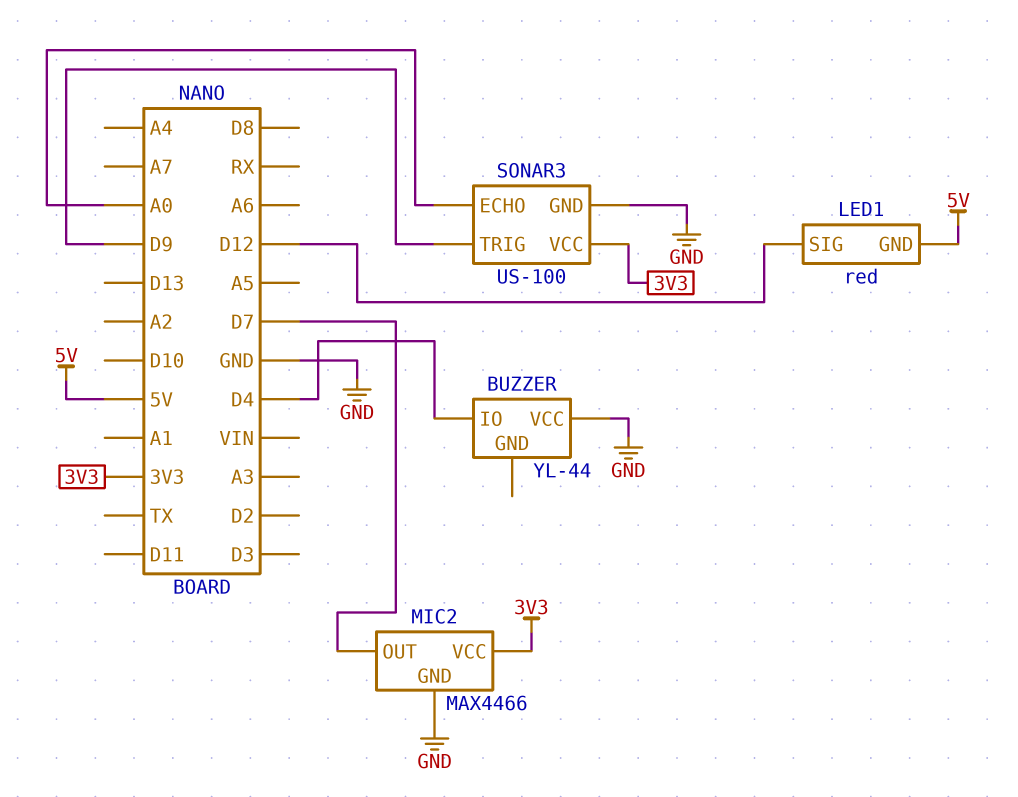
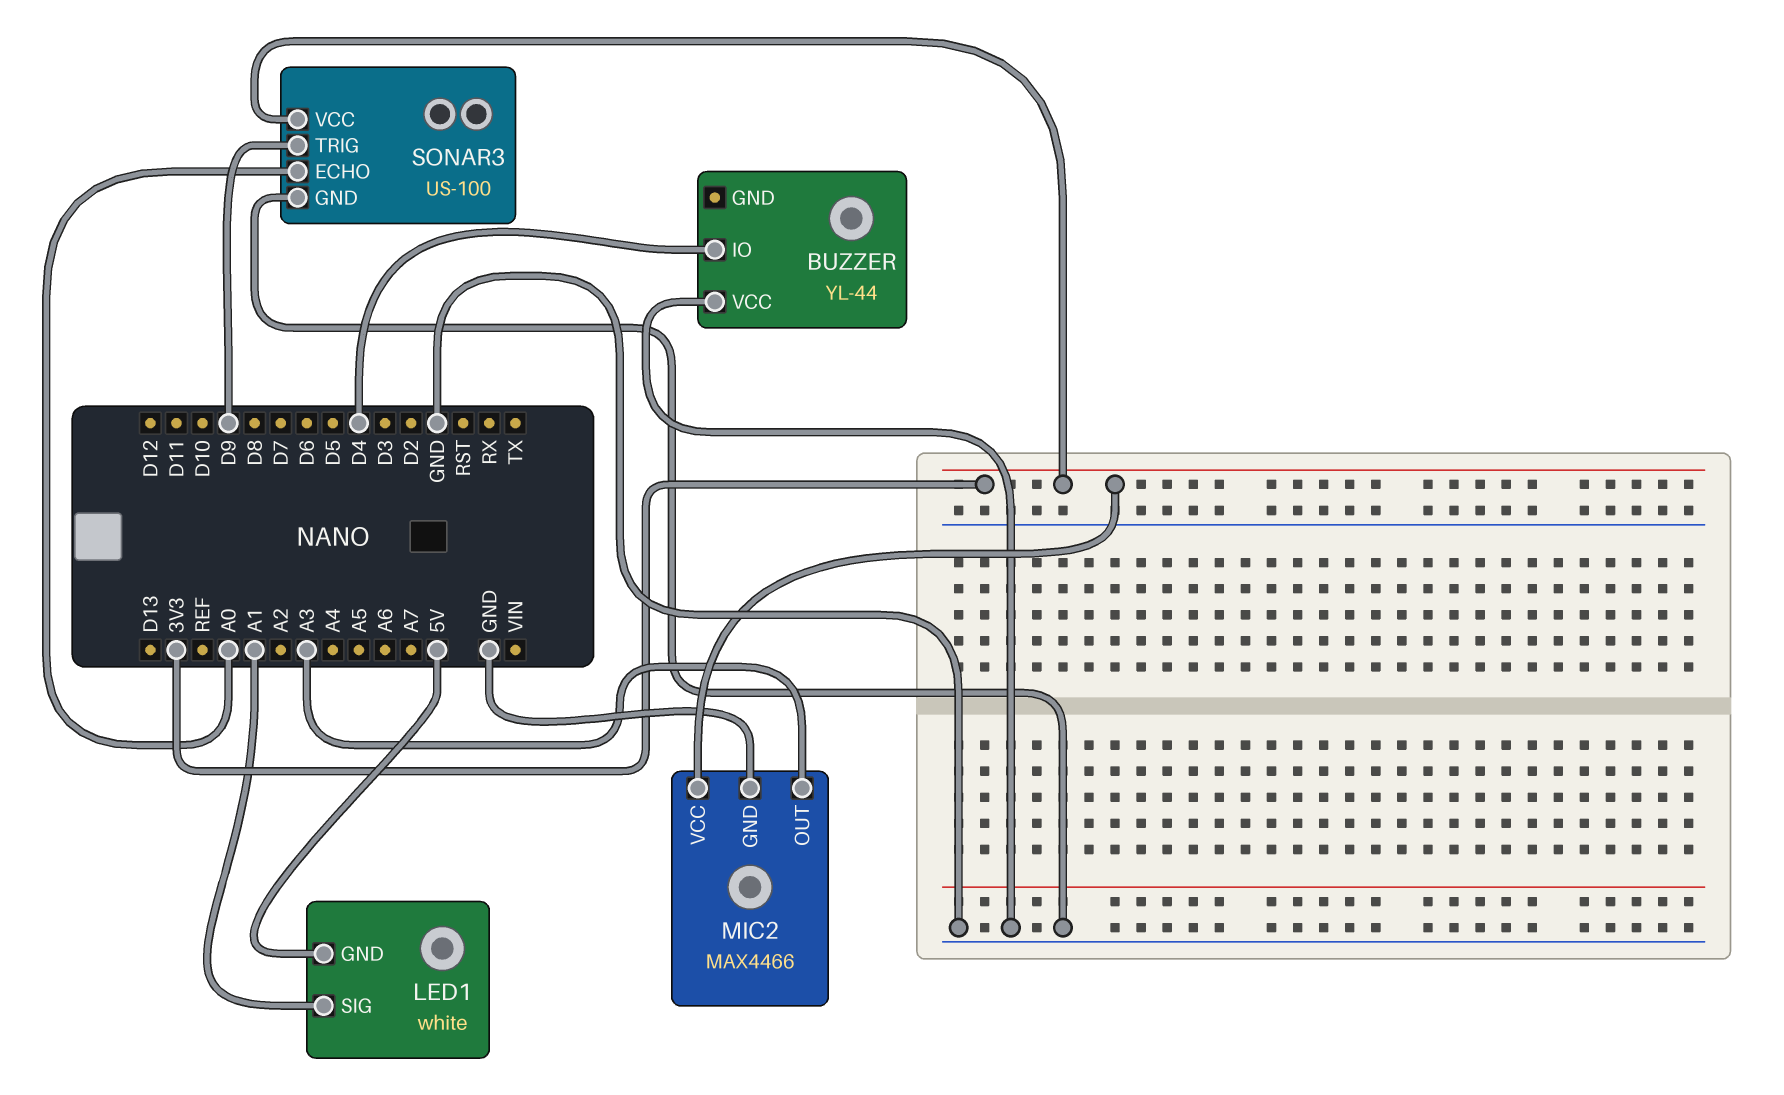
LED1: red -> white
LED1 pin SIG: D12 -> A1
MIC2 pin OUT: D7 -> A3

